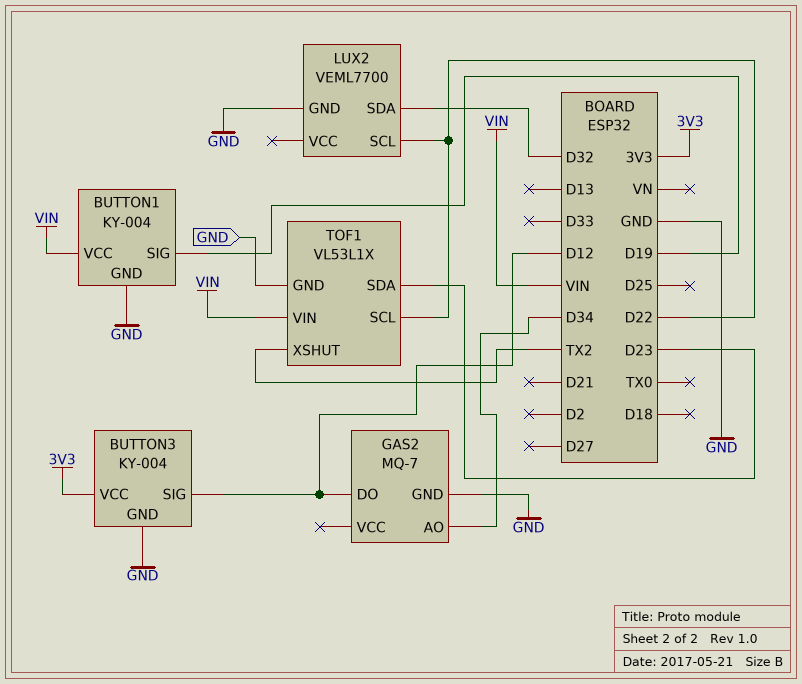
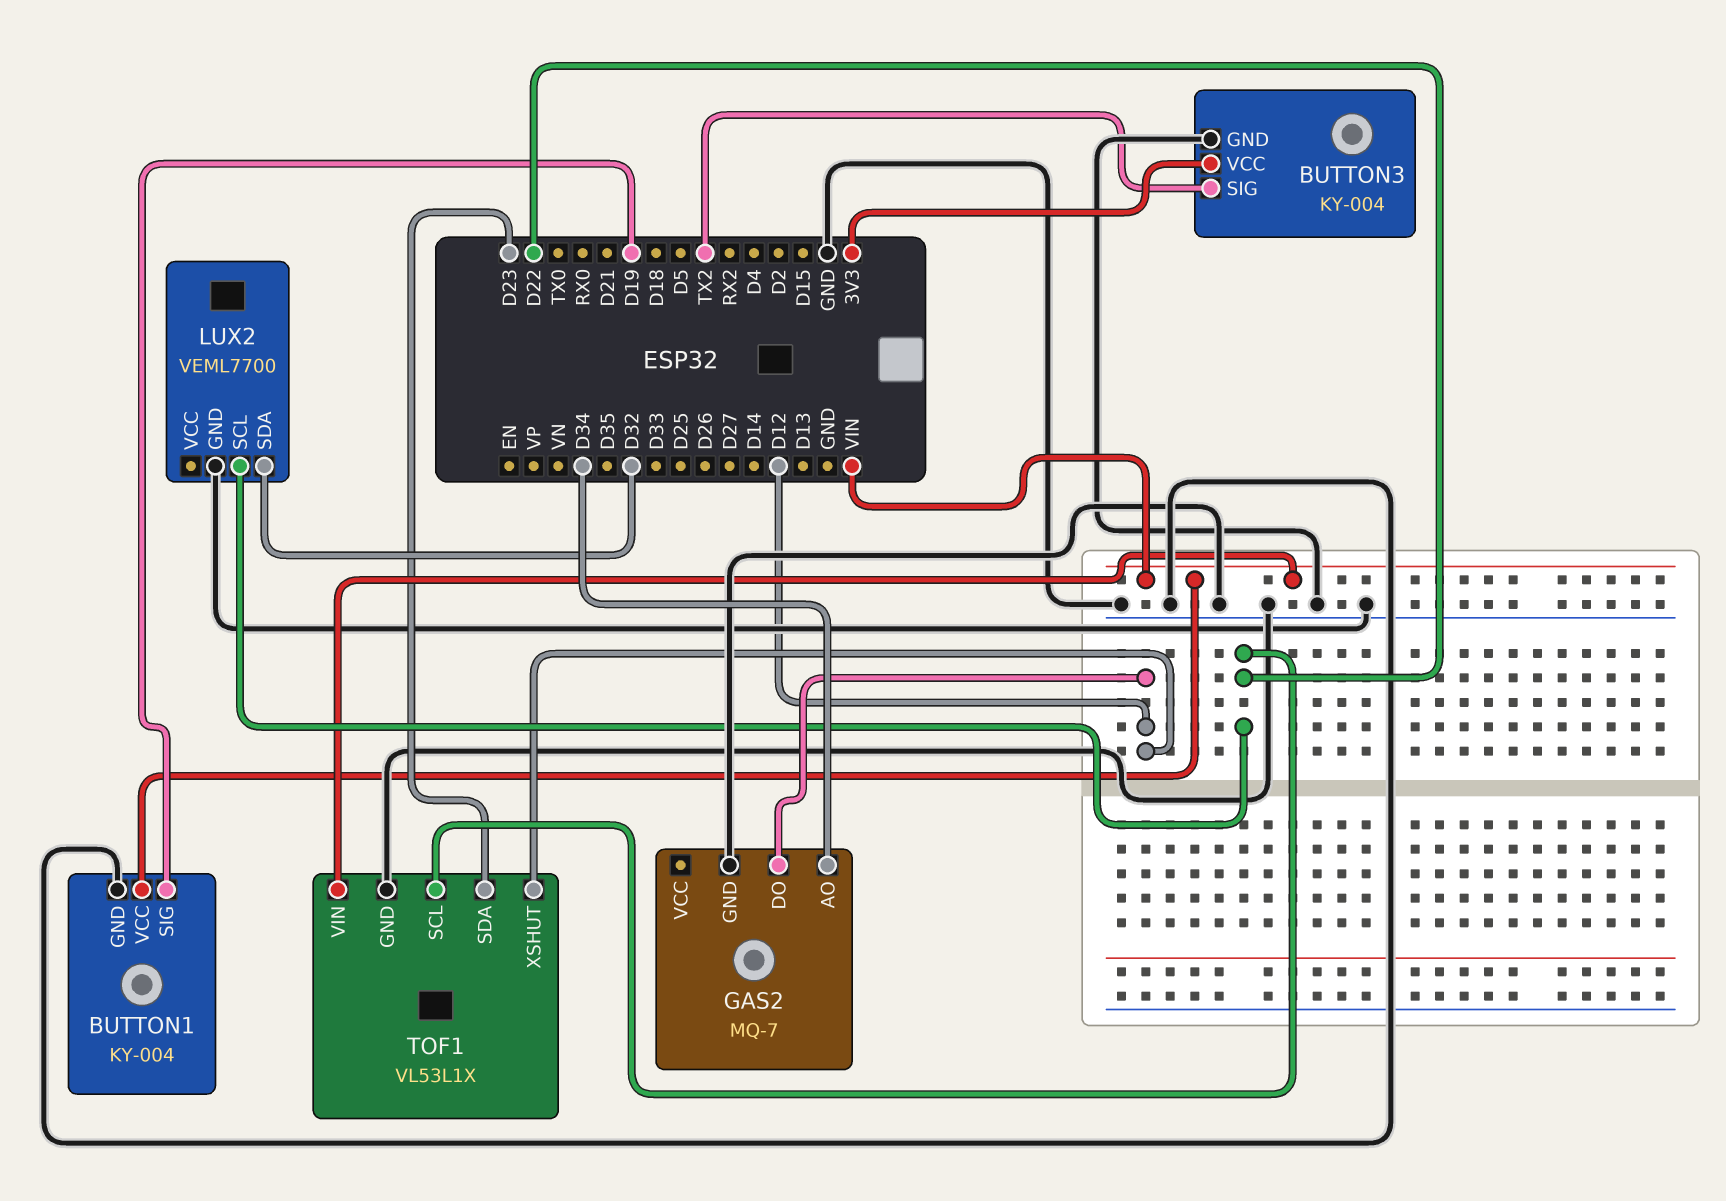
BUTTON3 pin SIG: D12 -> TX2
TOF1 pin XSHUT: TX2 -> D12

